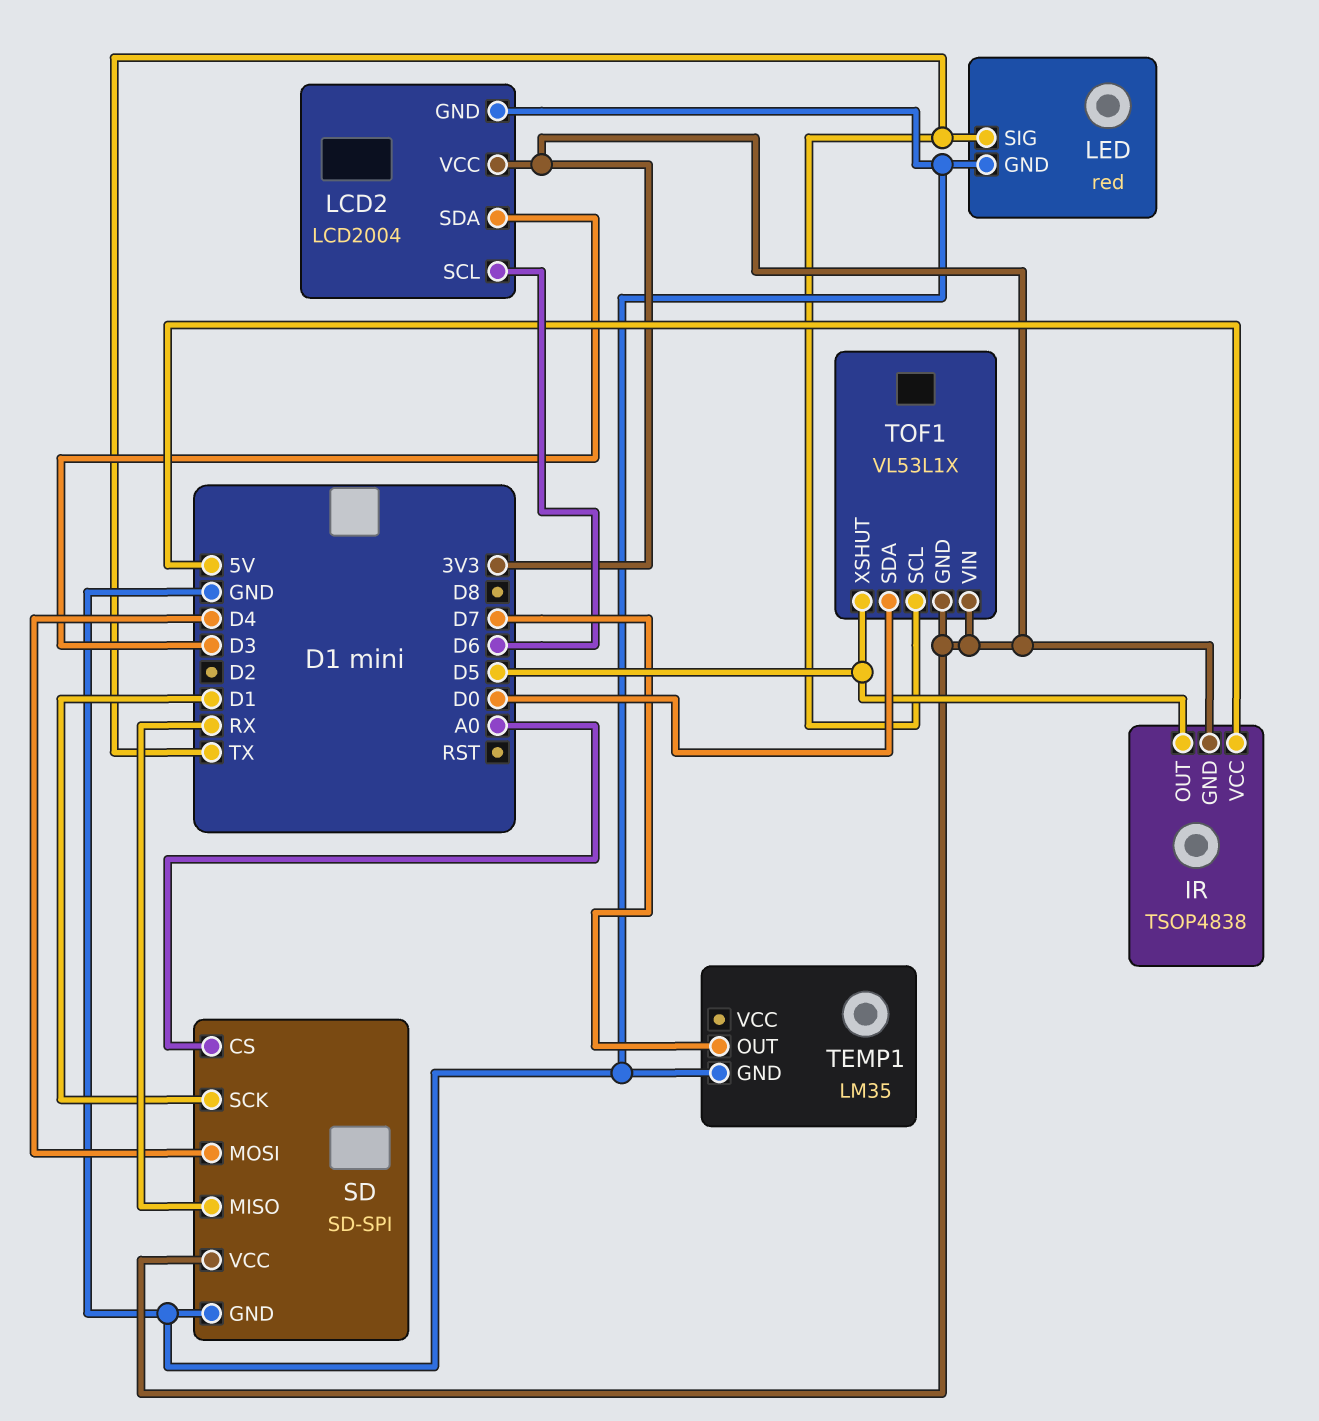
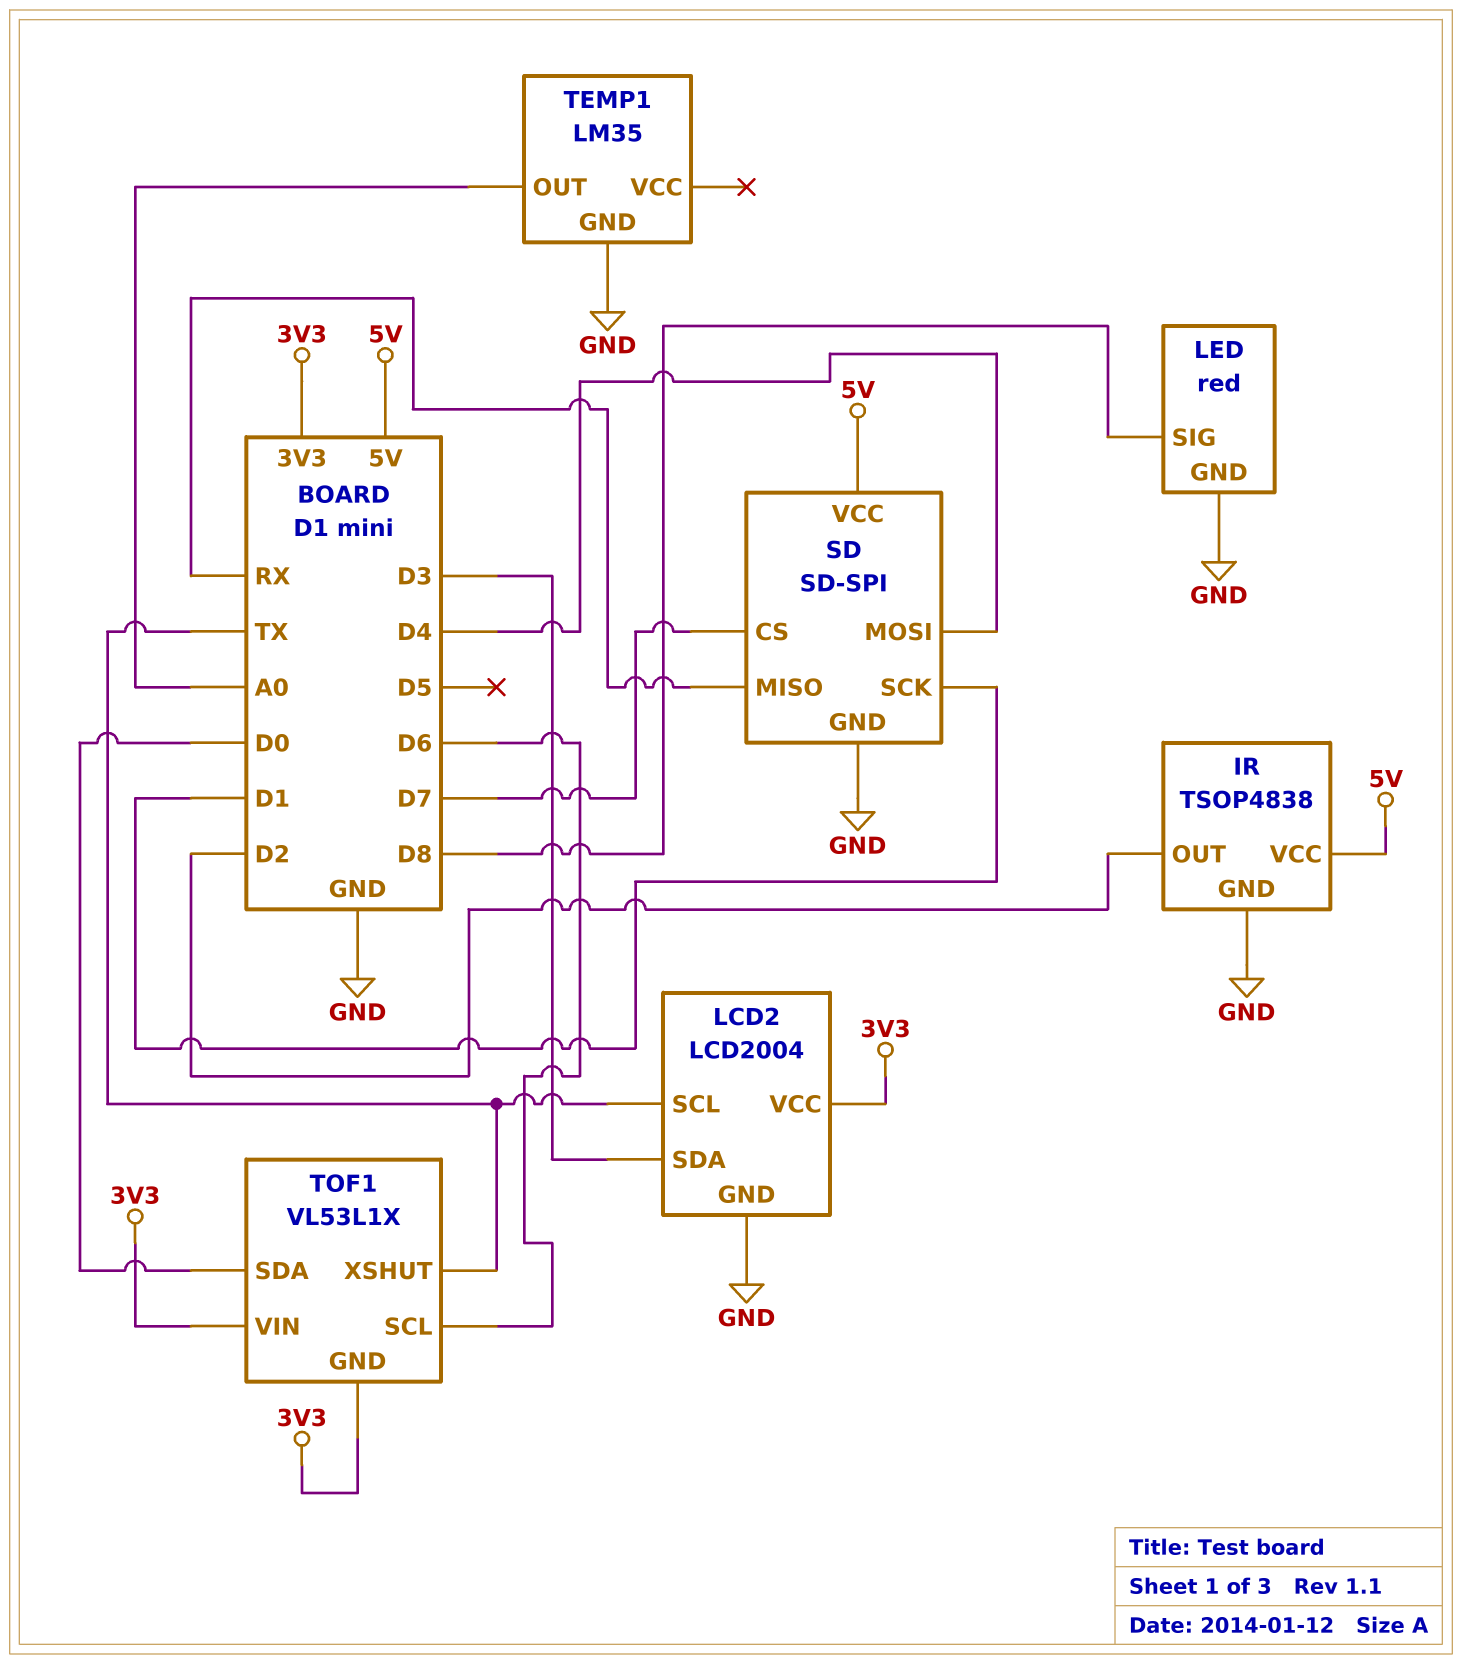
IR pin GND: 3V3 -> GND
IR pin OUT: D5 -> D2
LCD2 pin SCL: D6 -> TX
LED pin SIG: TX -> D8
SD pin CS: A0 -> D7
SD pin VCC: 3V3 -> 5V
TEMP1 pin OUT: D7 -> A0
TOF1 pin SCL: TX -> D6
TOF1 pin XSHUT: D5 -> TX

